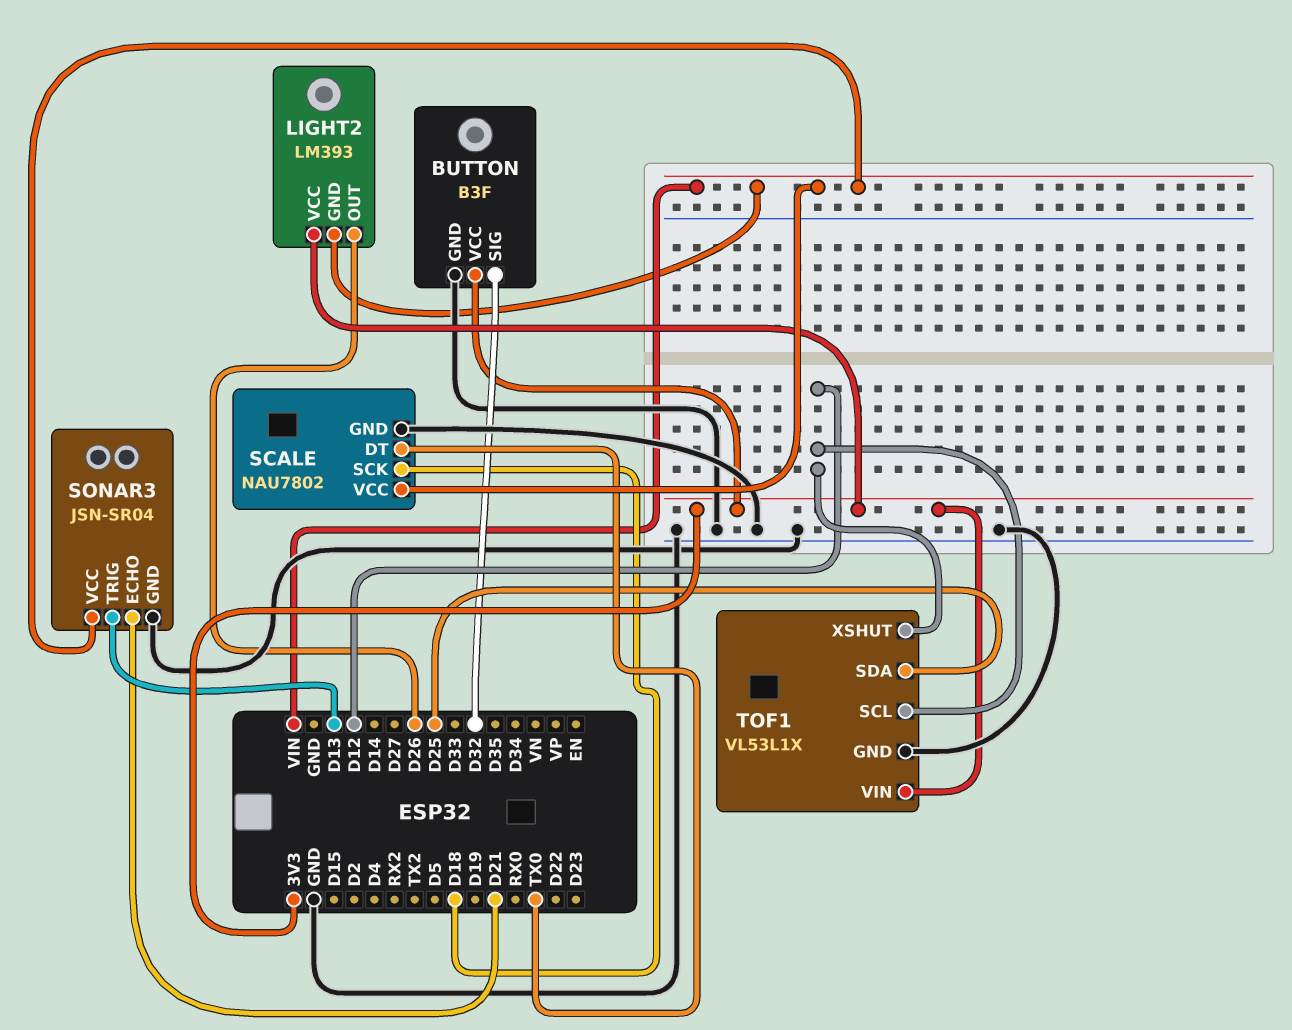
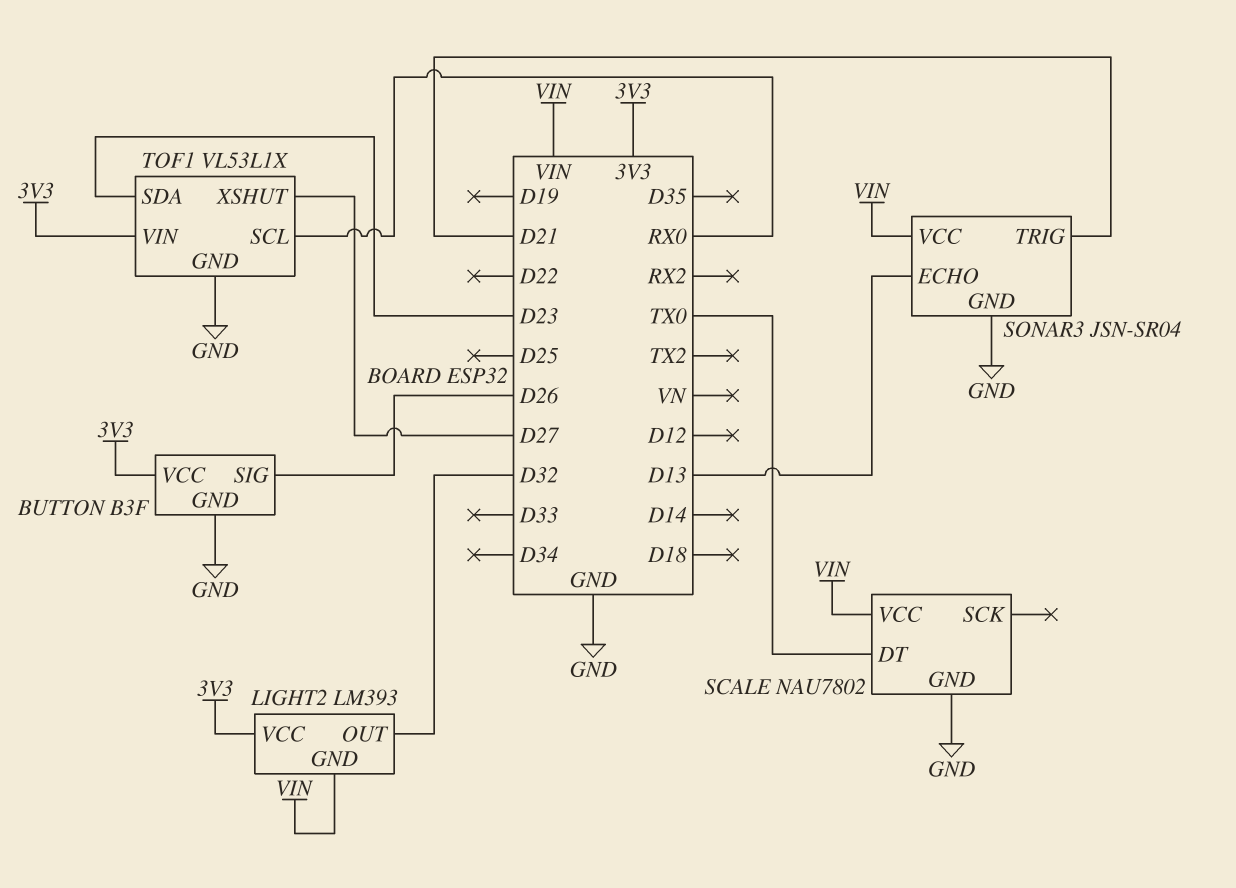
BUTTON pin SIG: D32 -> D26
LIGHT2 pin OUT: D26 -> D32
SCALE pin SCK: D18 -> none
SONAR3 pin ECHO: D21 -> D13
SONAR3 pin TRIG: D13 -> D21
TOF1 pin SCL: D12 -> RX0
TOF1 pin SDA: D25 -> D23
TOF1 pin XSHUT: D12 -> D27

